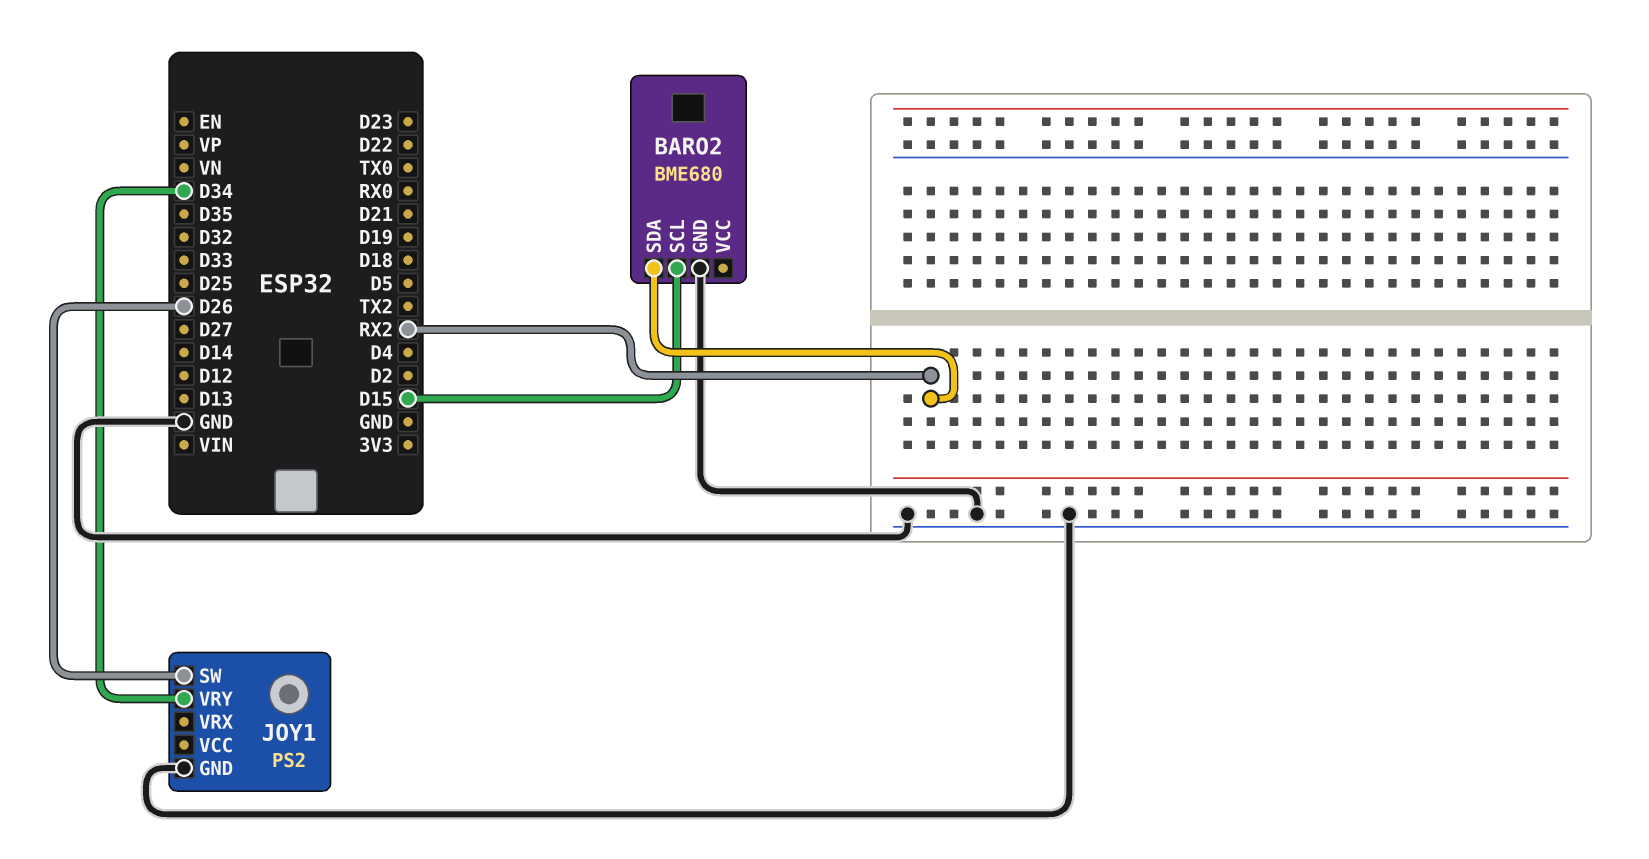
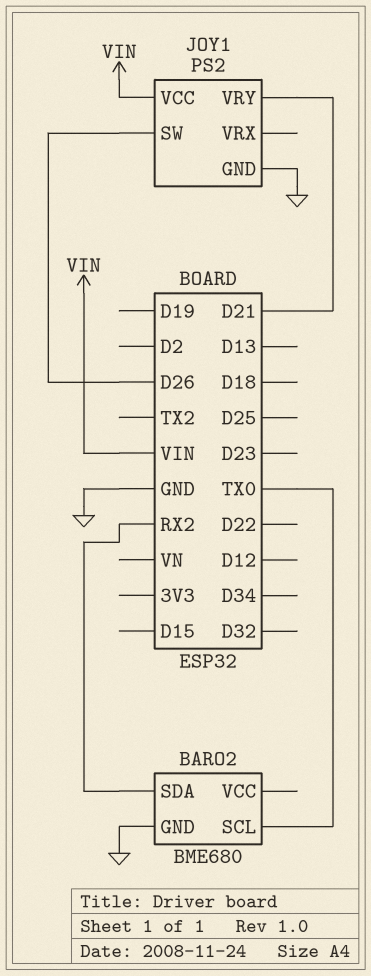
BARO2 pin SCL: D15 -> TX0
JOY1 pin VCC: none -> VIN
JOY1 pin VRY: D34 -> D21

